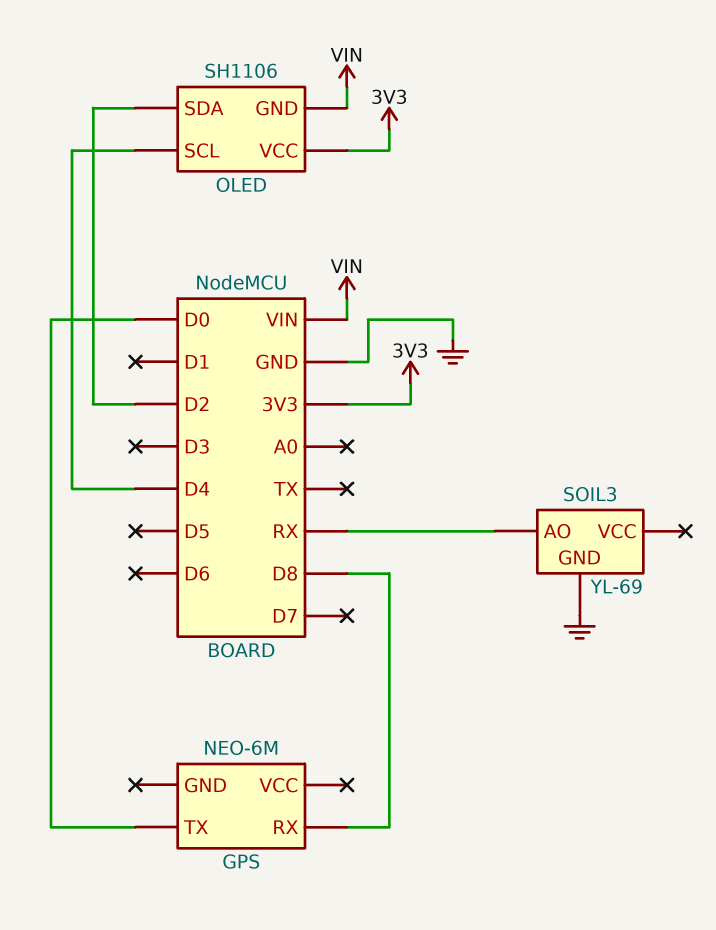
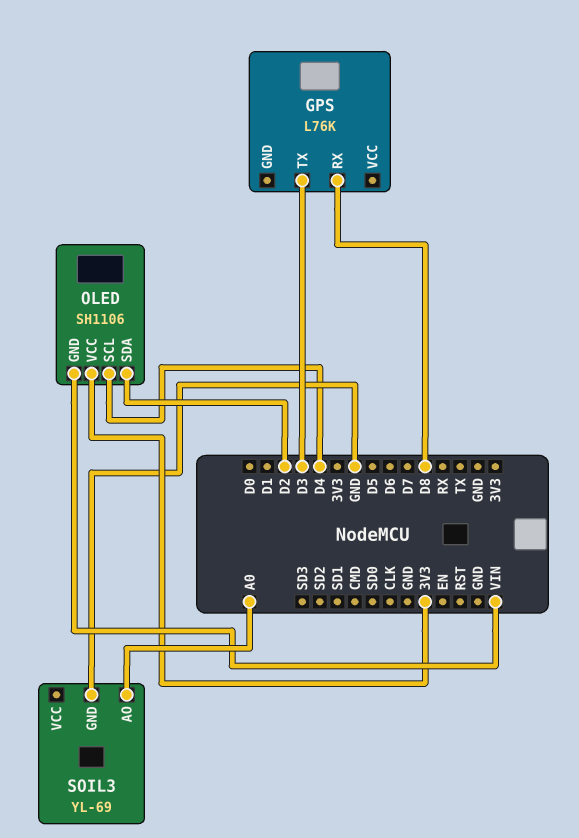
GPS: NEO-6M -> L76K
GPS pin TX: D0 -> D3
SOIL3 pin AO: RX -> A0

